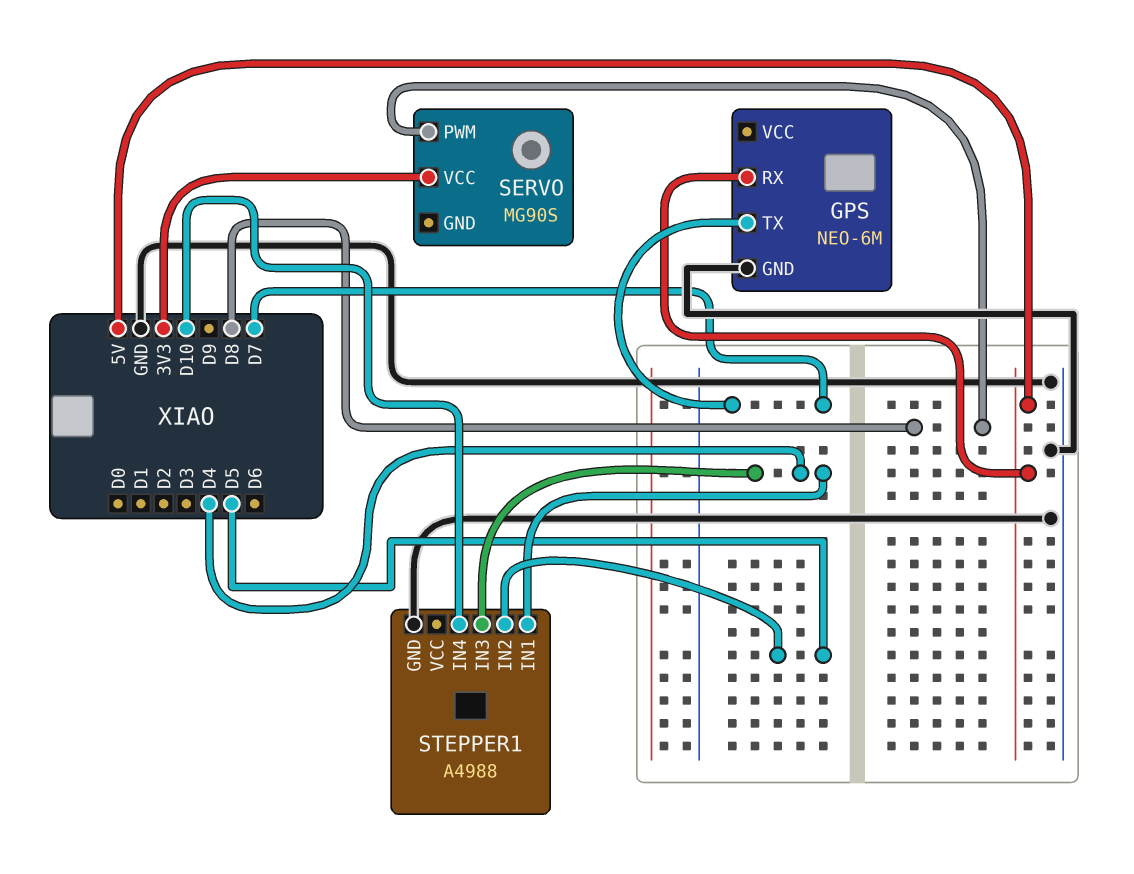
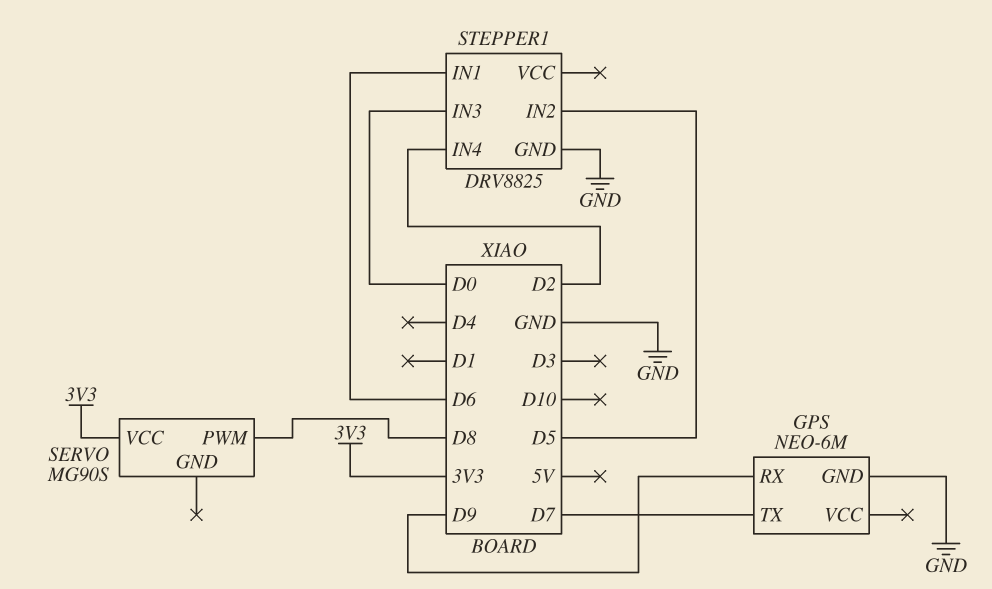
GPS pin RX: 5V -> D9
STEPPER1: A4988 -> DRV8825
STEPPER1 pin IN1: D4 -> D6
STEPPER1 pin IN3: D4 -> D0
STEPPER1 pin IN4: D10 -> D2

